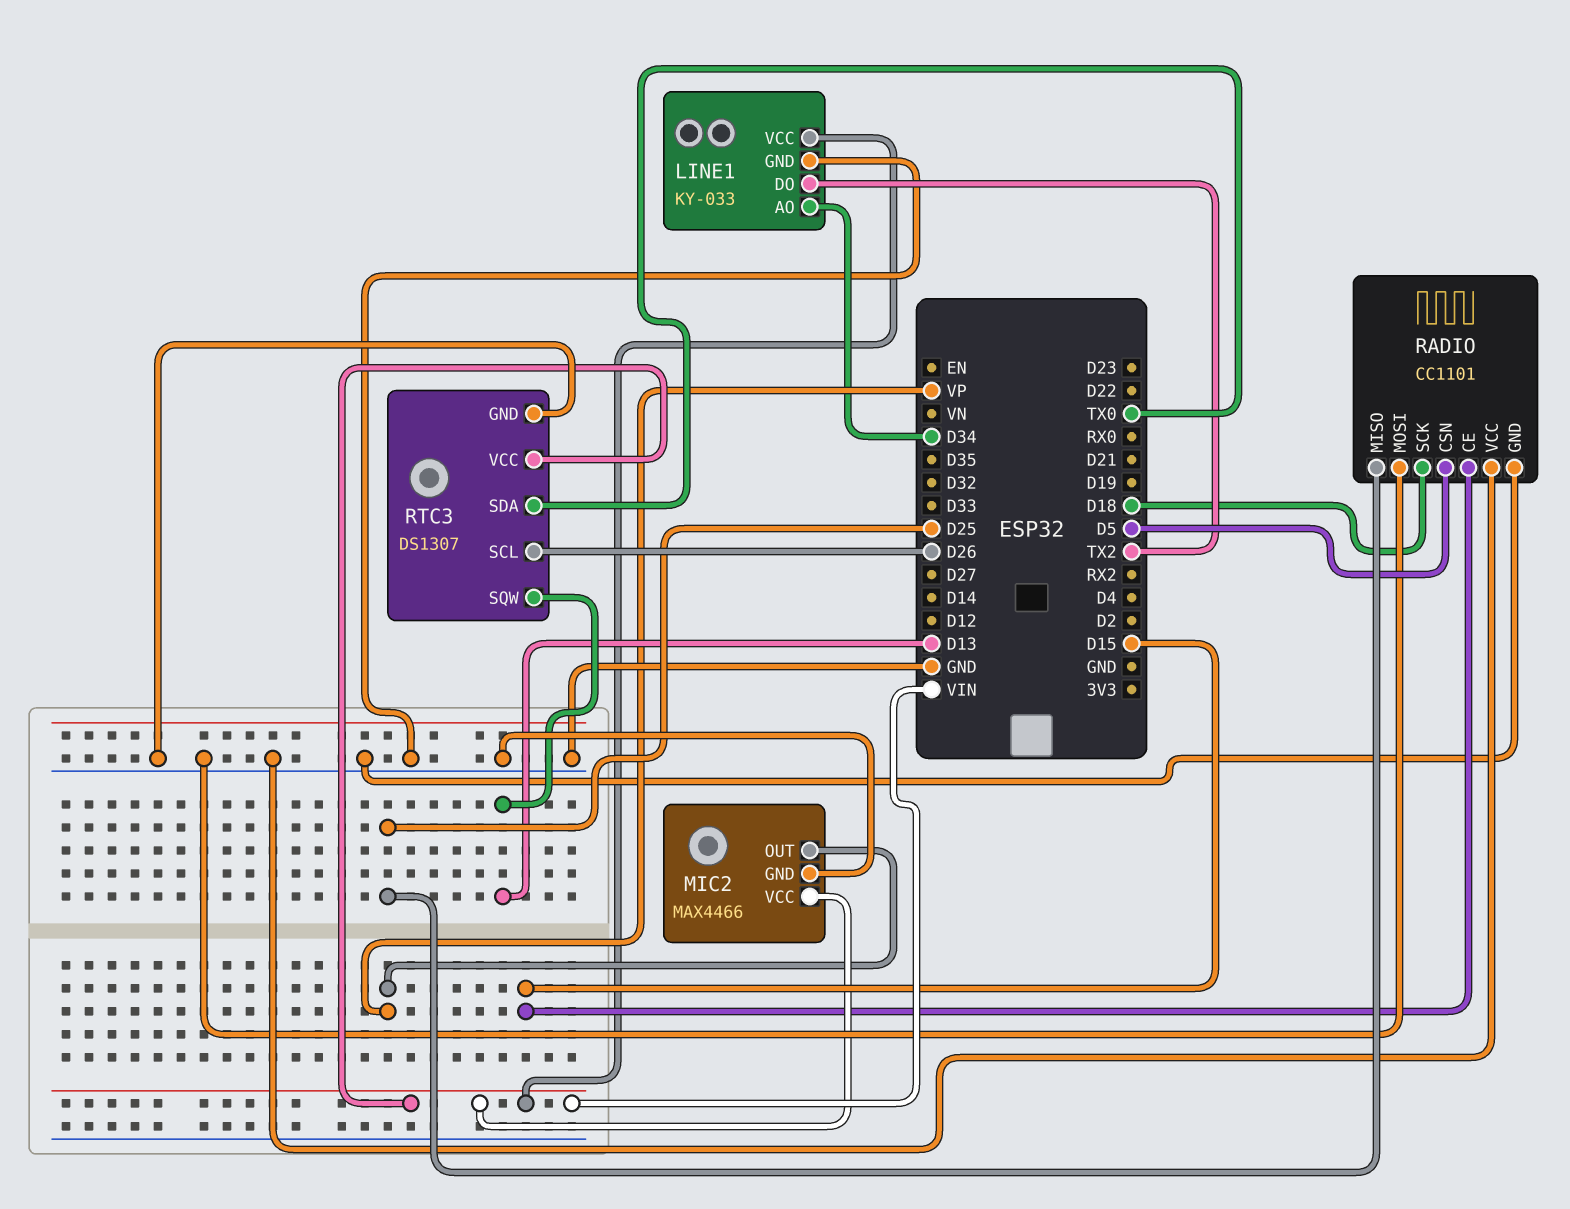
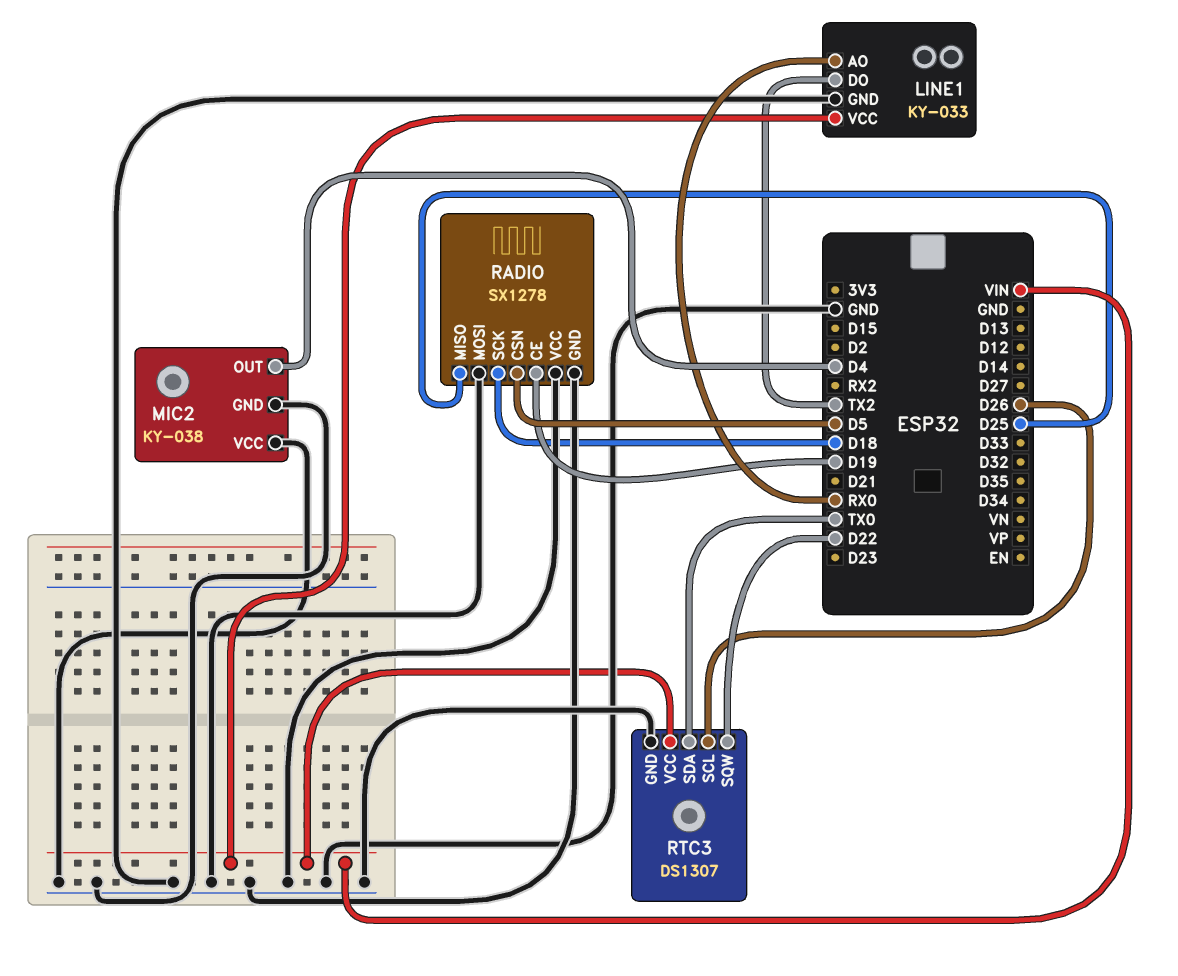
LINE1 pin AO: D34 -> RX0
MIC2: MAX4466 -> KY-038
MIC2 pin OUT: VP -> D4
MIC2 pin VCC: VIN -> GND
RADIO: CC1101 -> SX1278
RADIO pin CE: D15 -> D19
RTC3 pin SQW: D13 -> D22

